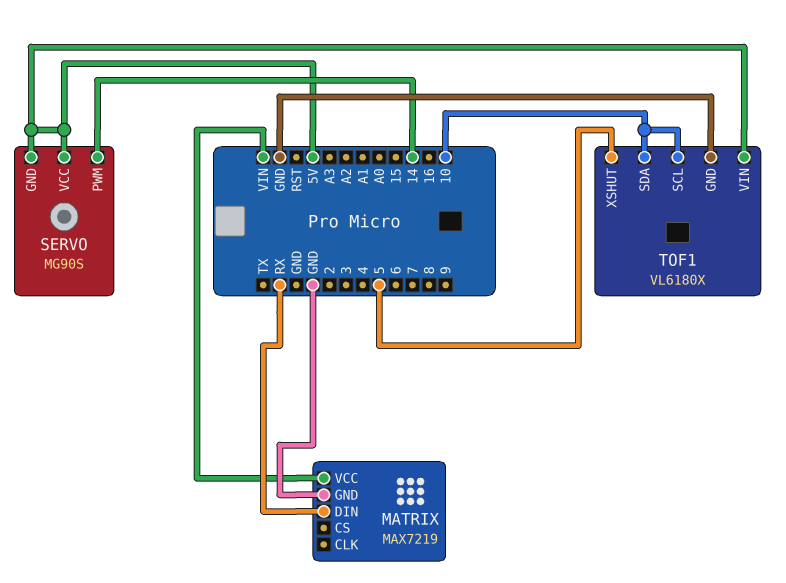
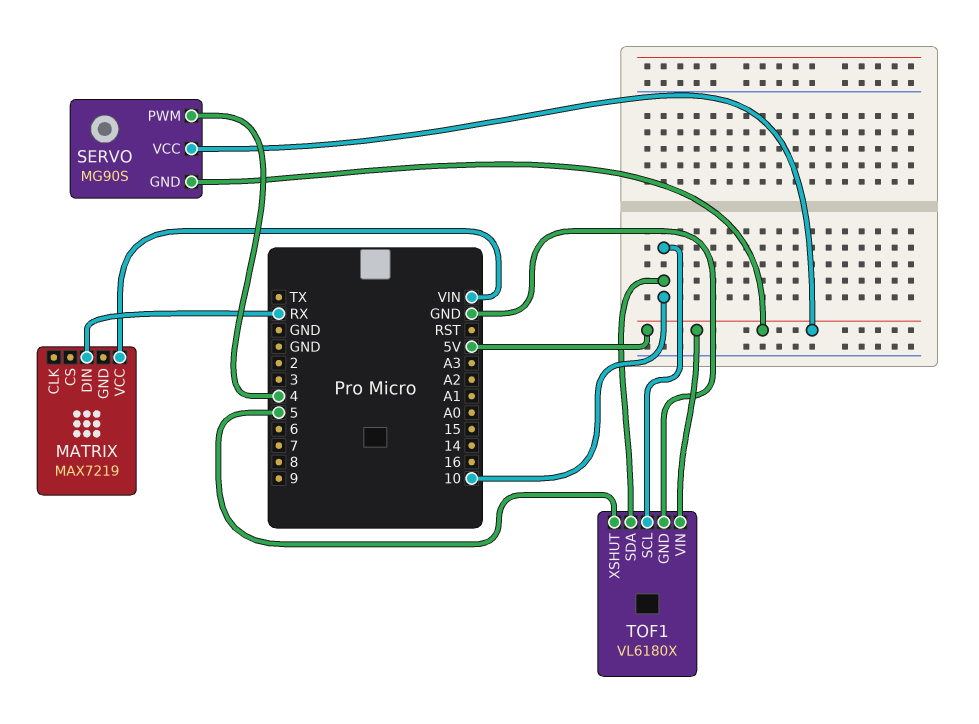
MATRIX pin GND: GND -> none
SERVO pin PWM: 14 -> 4

